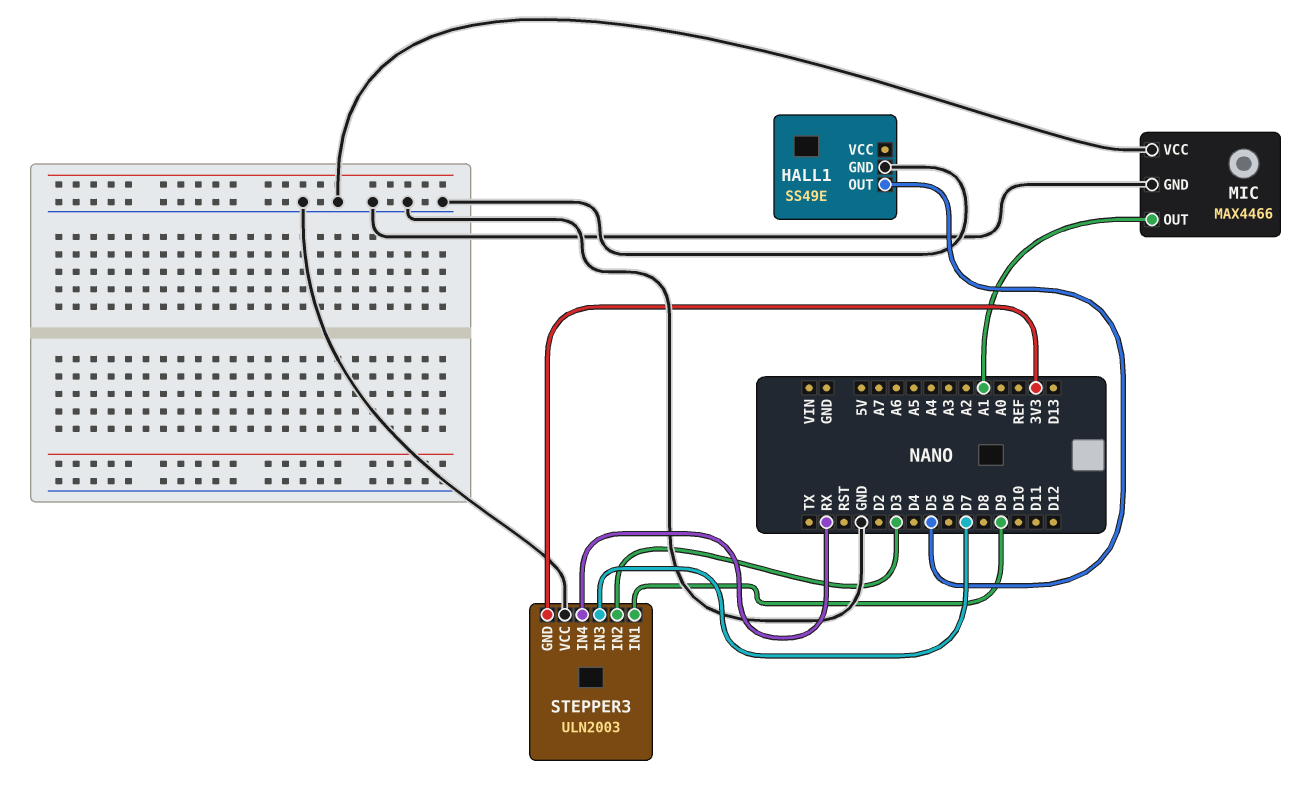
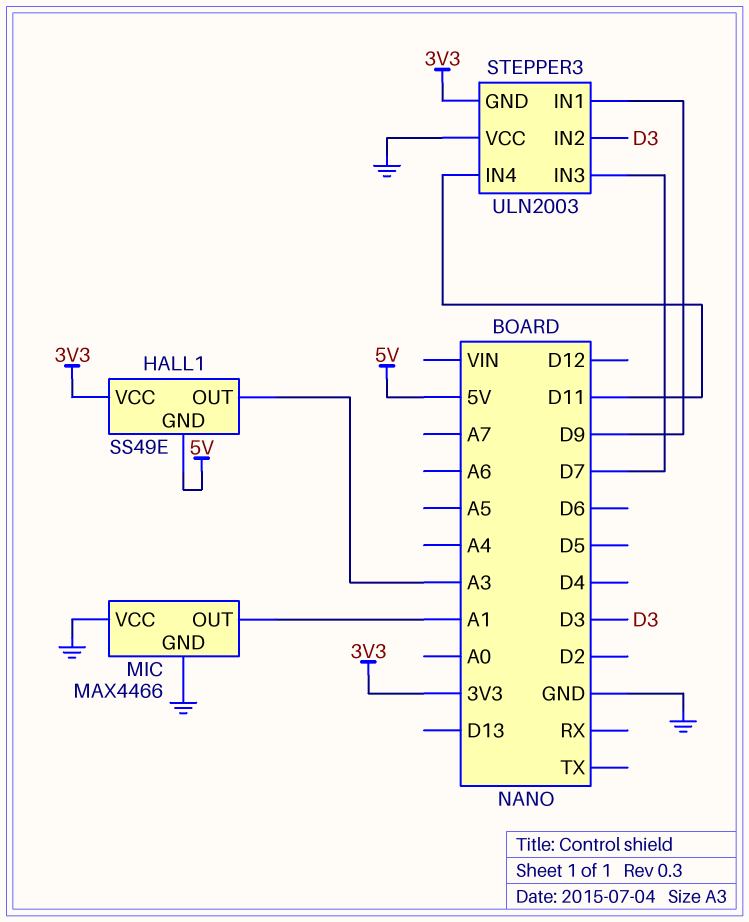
HALL1 pin GND: GND -> 5V
HALL1 pin OUT: D5 -> A3
HALL1 pin VCC: none -> 3V3
STEPPER3 pin IN4: RX -> D11

